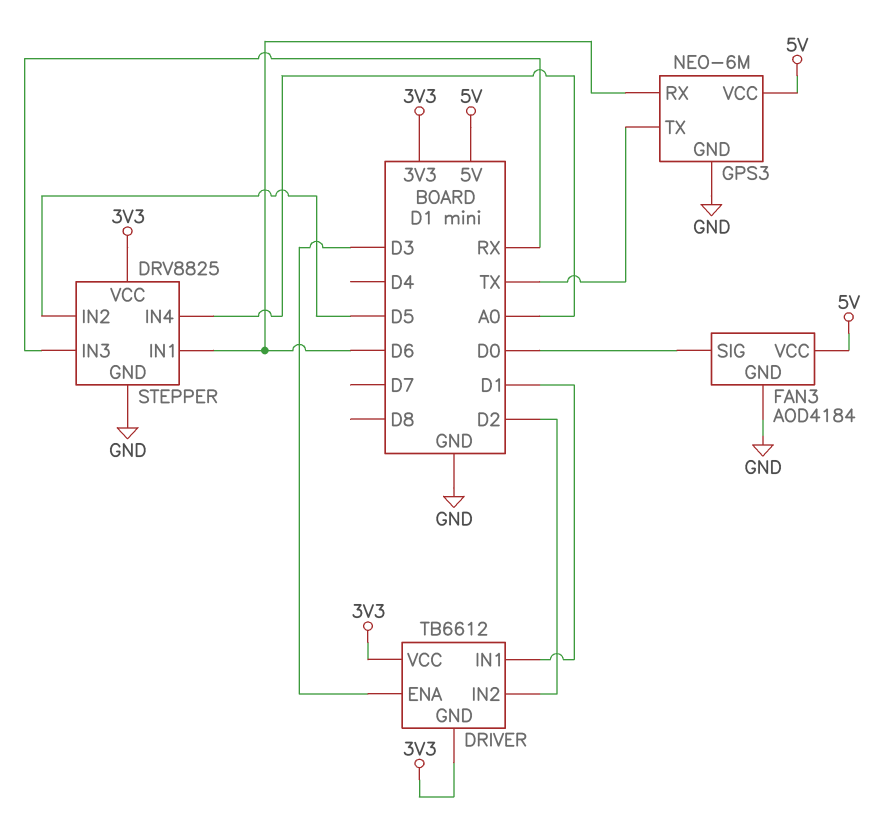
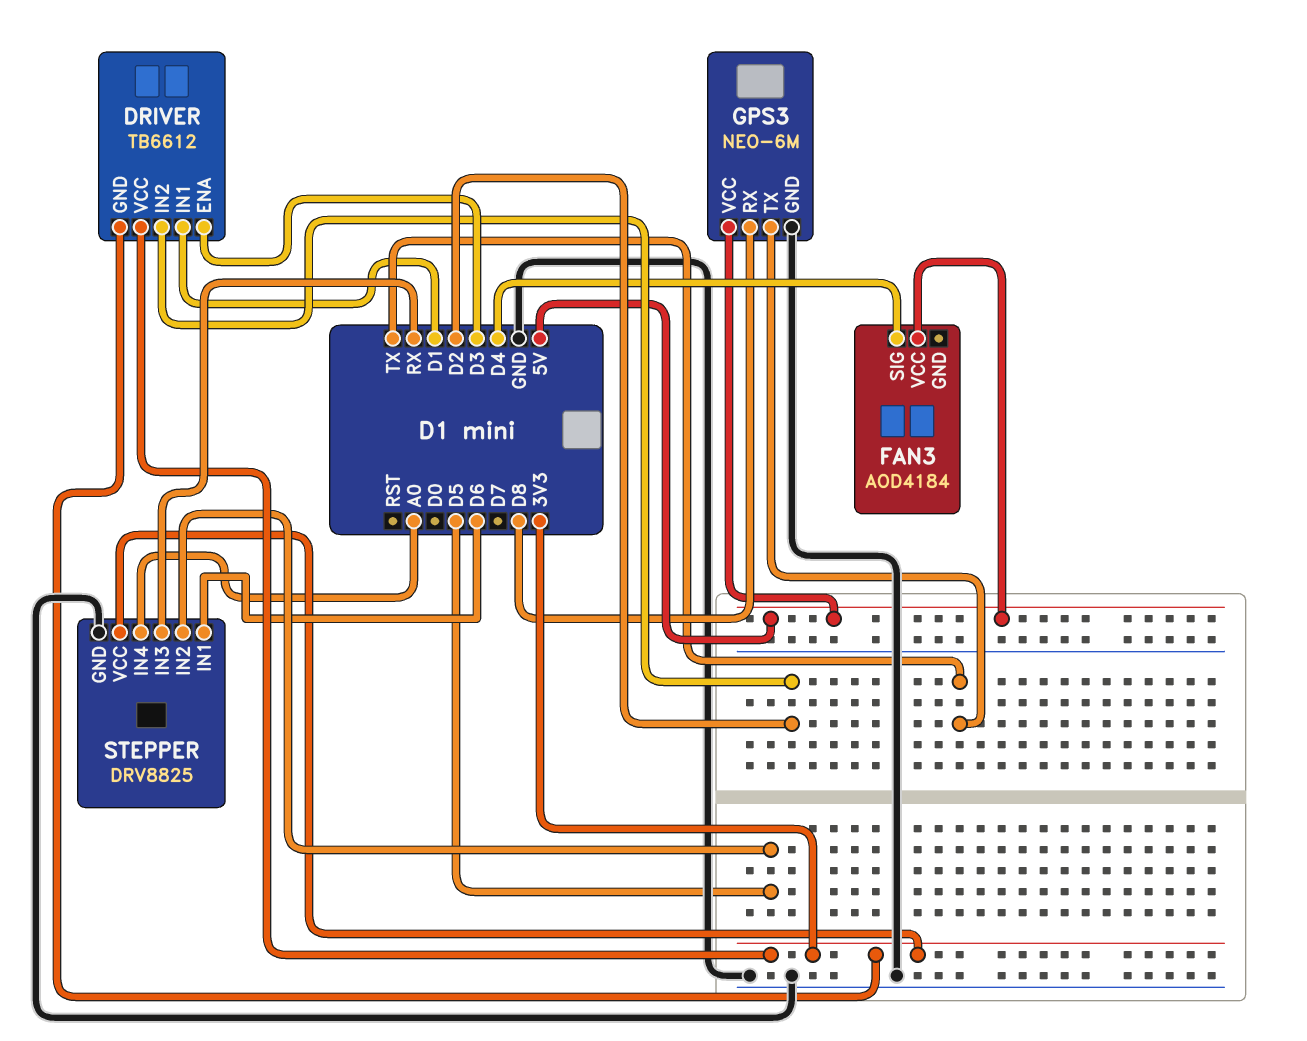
FAN3 pin GND: GND -> none
FAN3 pin SIG: D0 -> D4
GPS3 pin RX: D6 -> D8

